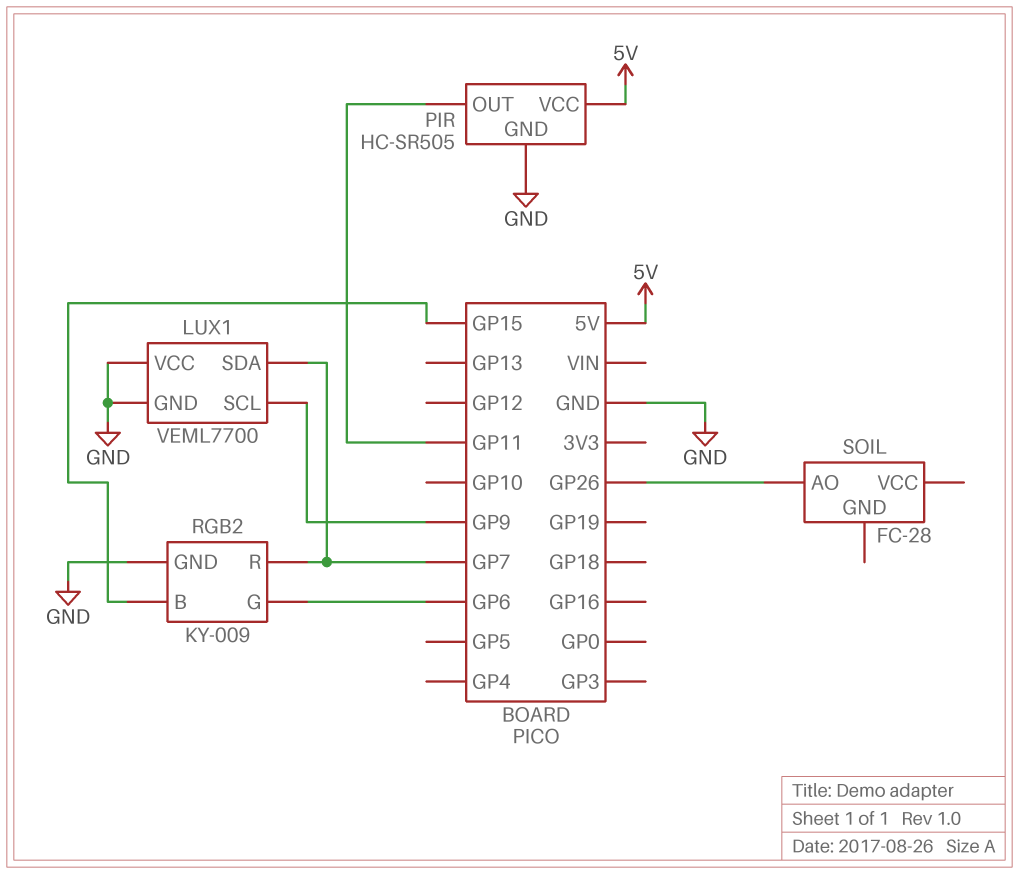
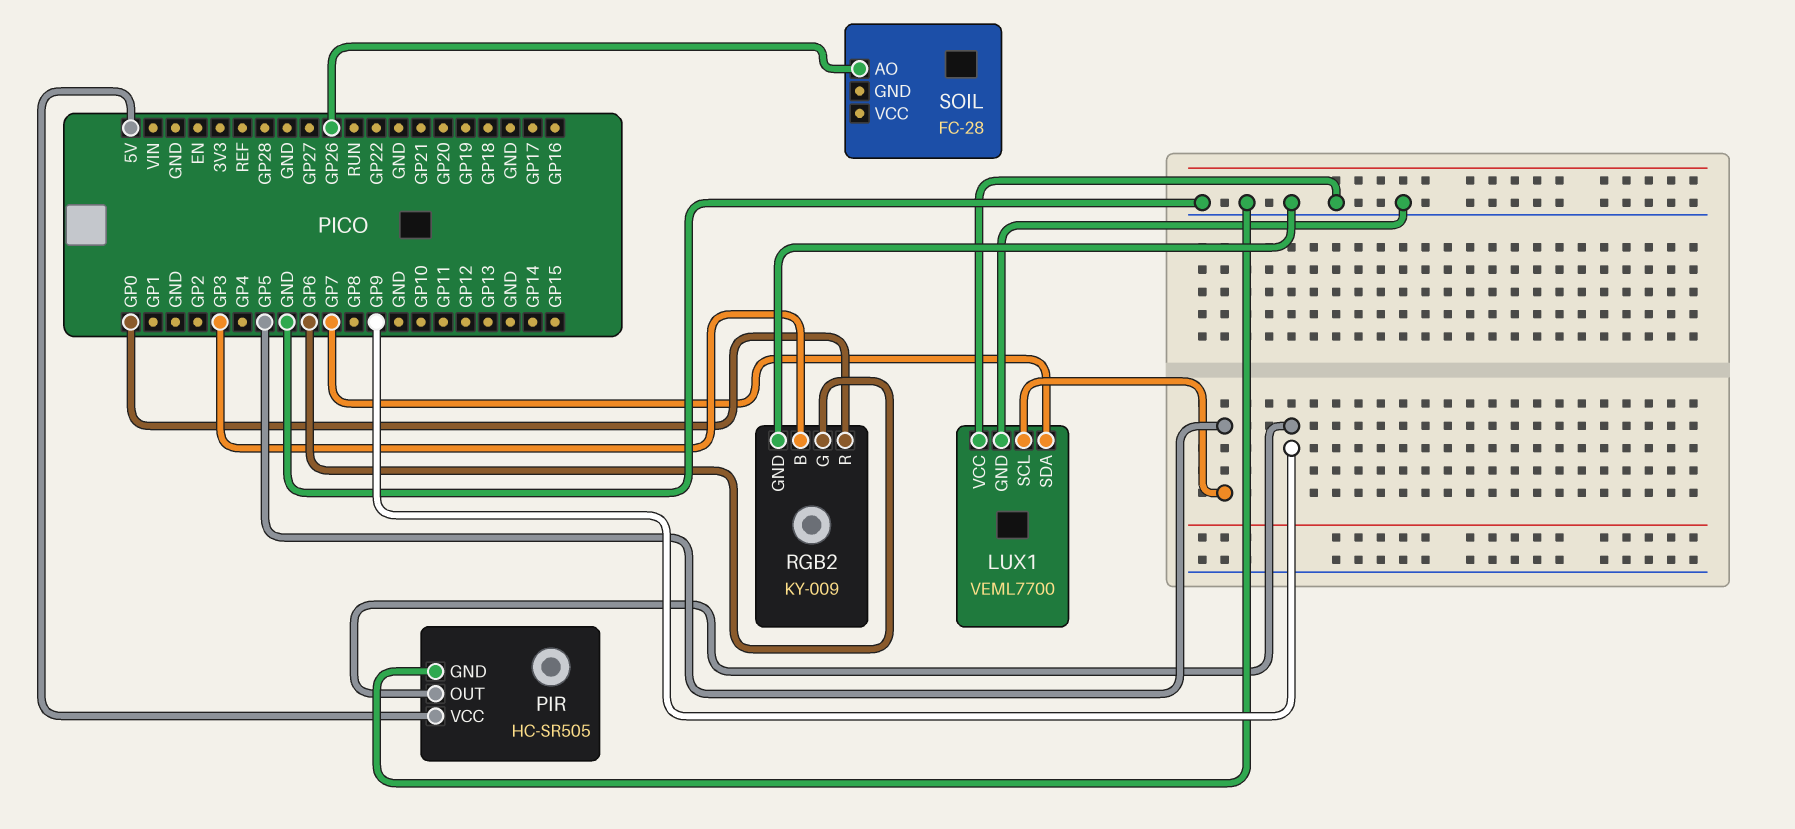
LUX1 pin SCL: GP9 -> GP5
PIR pin OUT: GP11 -> GP9
RGB2 pin B: GP15 -> GP3
RGB2 pin R: GP7 -> GP0

